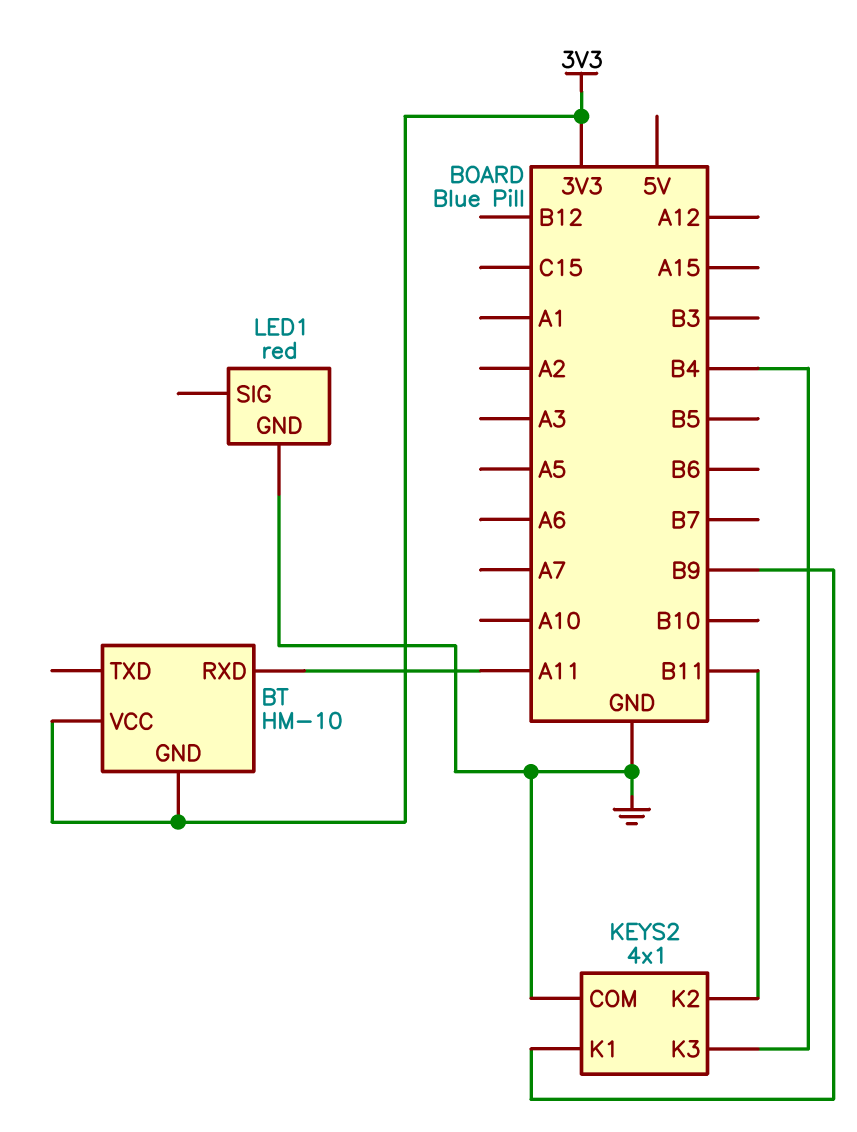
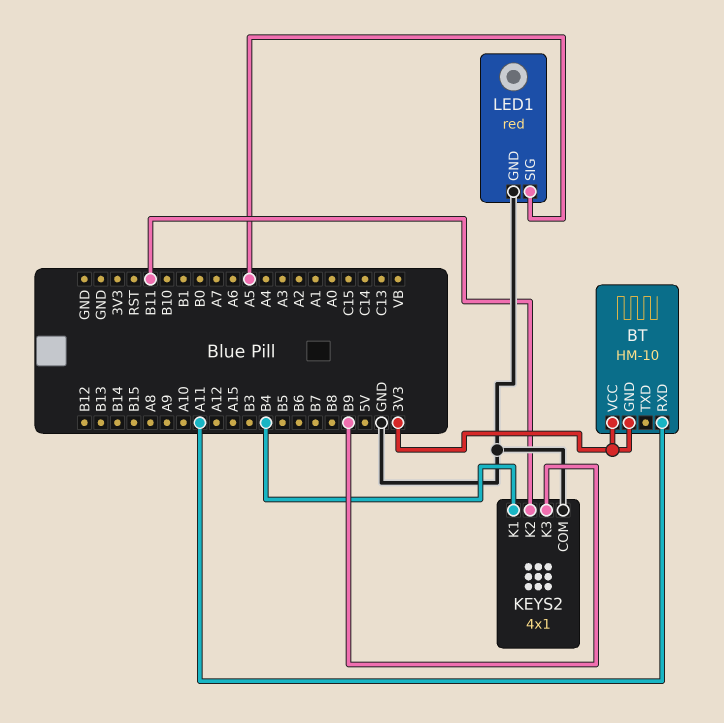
KEYS2 pin K1: B9 -> B4
KEYS2 pin K3: B4 -> B9
LED1 pin SIG: none -> A5

